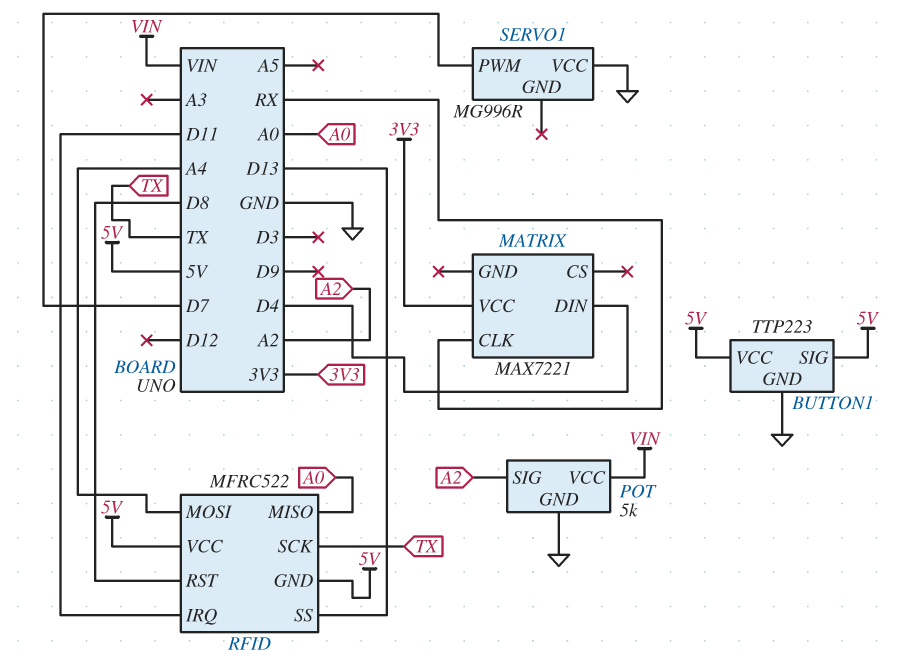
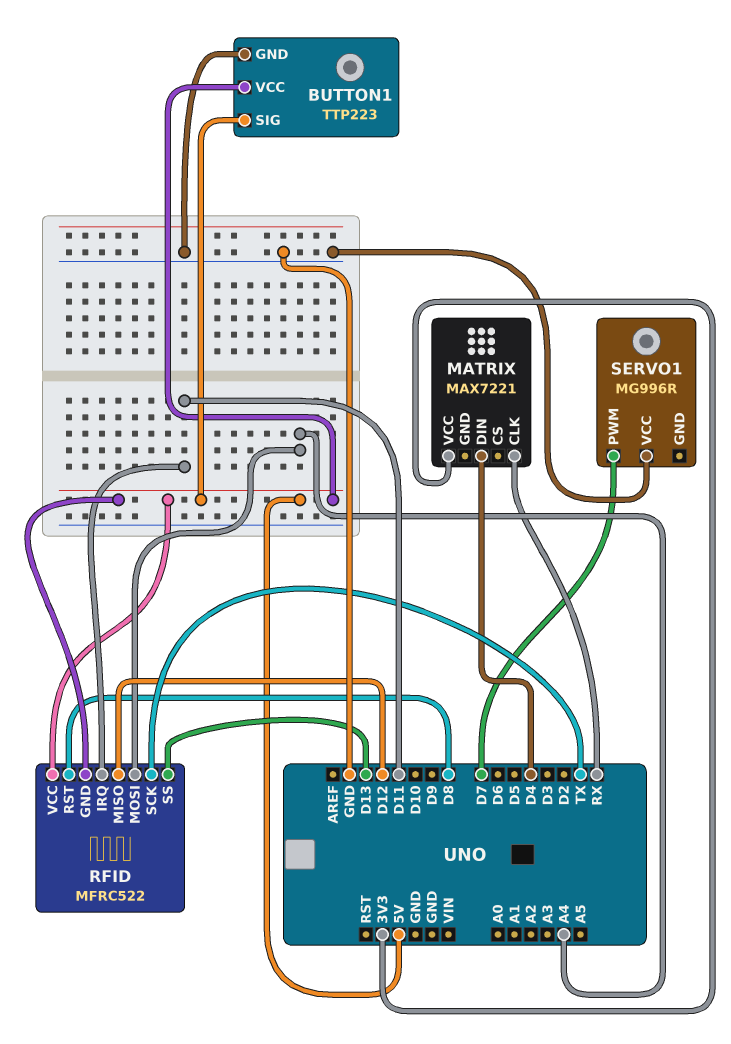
POT: 5k -> none
POT pin GND: GND -> none
POT pin SIG: A2 -> none
POT pin VCC: VIN -> none
RFID pin MISO: A0 -> D12

